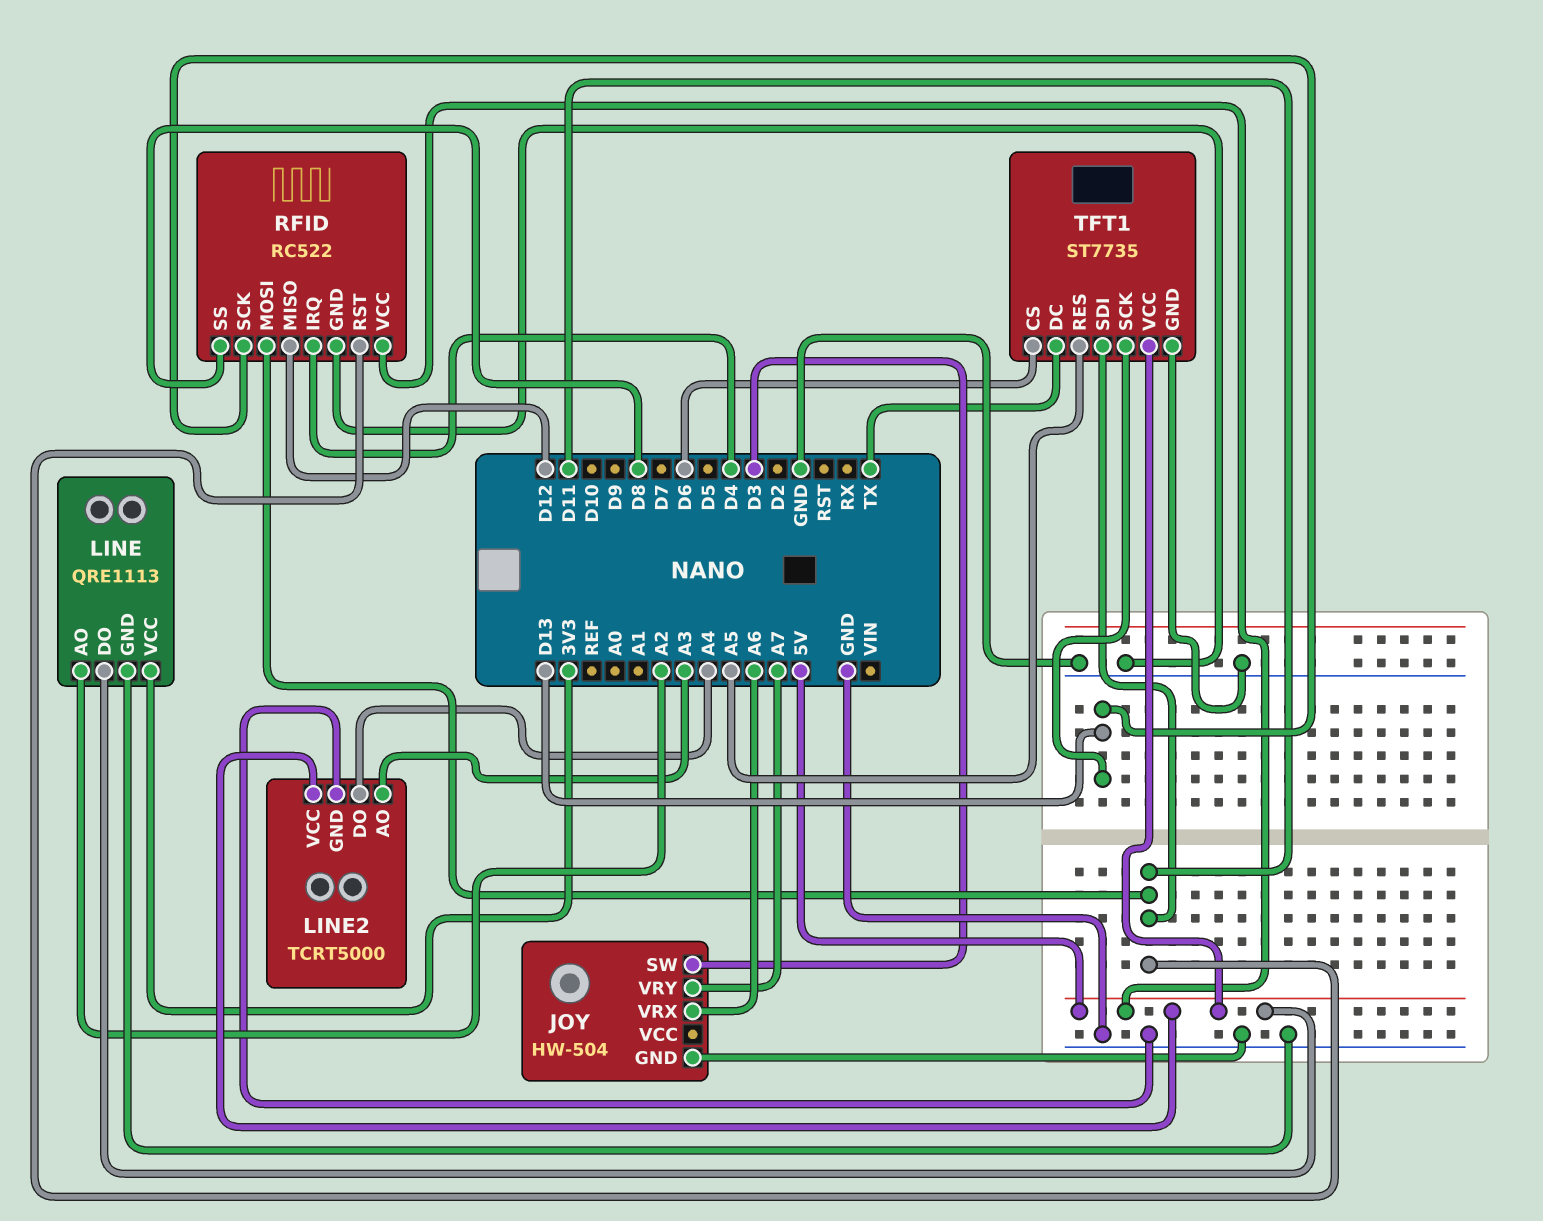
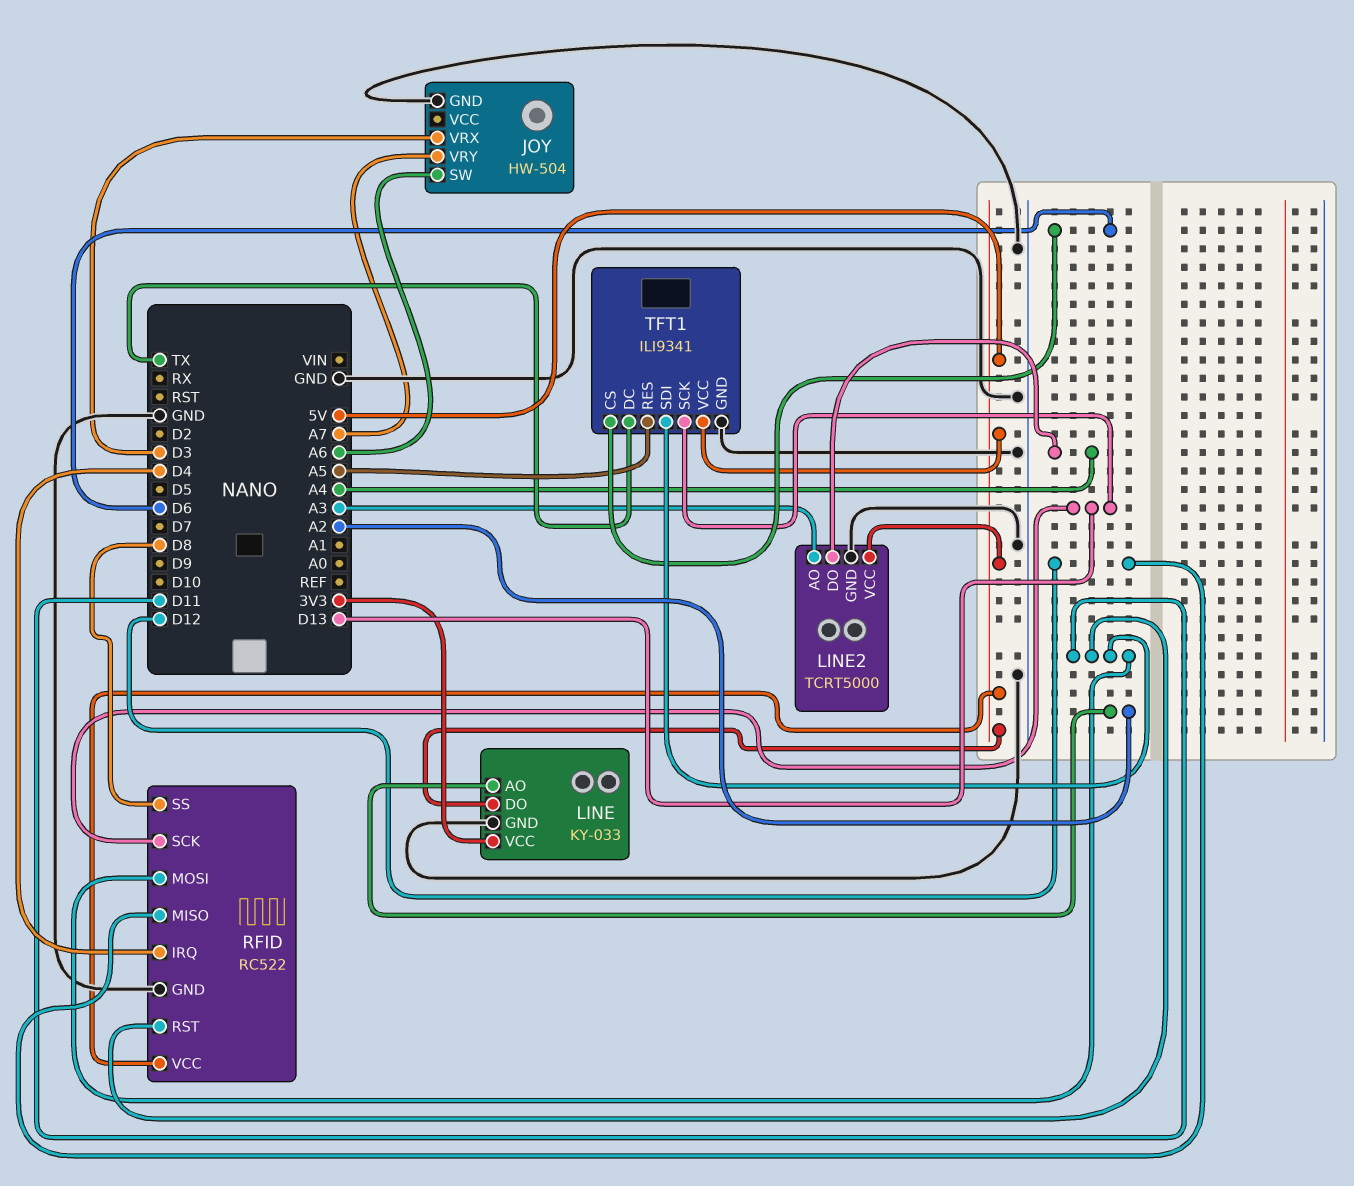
JOY pin SW: D3 -> A6
JOY pin VRX: A6 -> D3
LINE: QRE1113 -> KY-033
TFT1: ST7735 -> ILI9341

